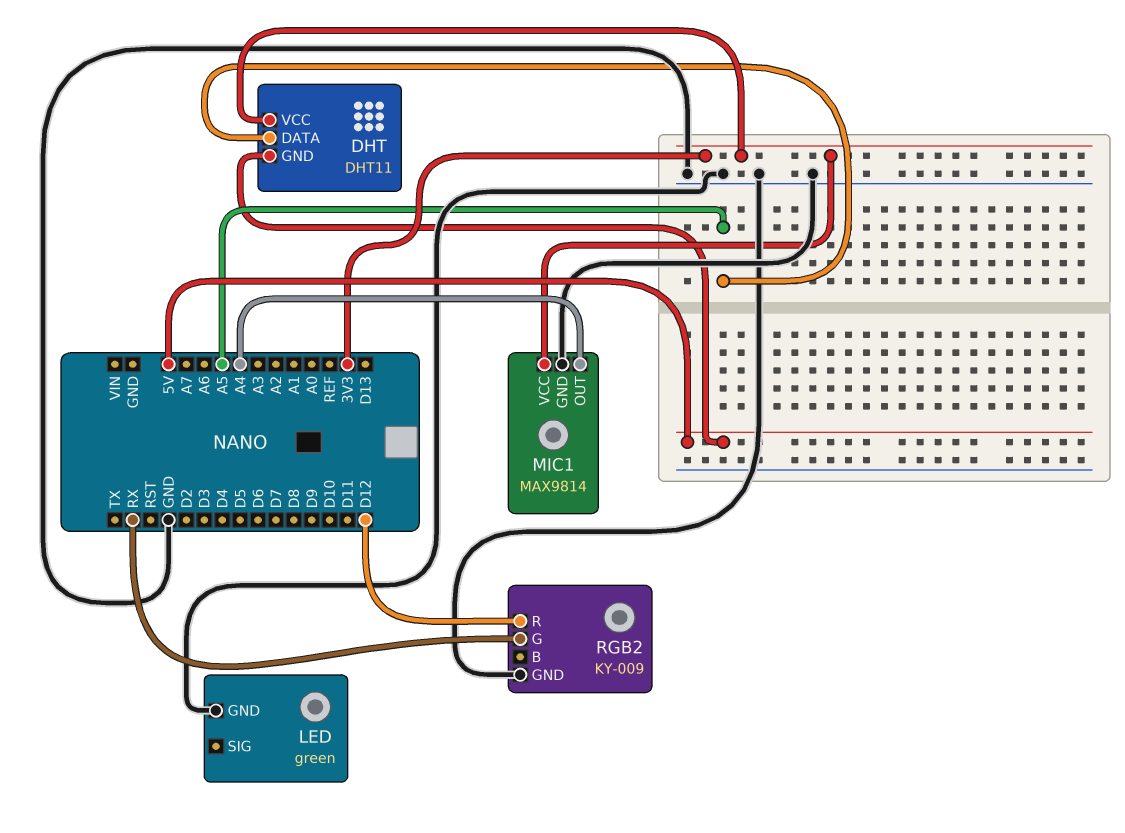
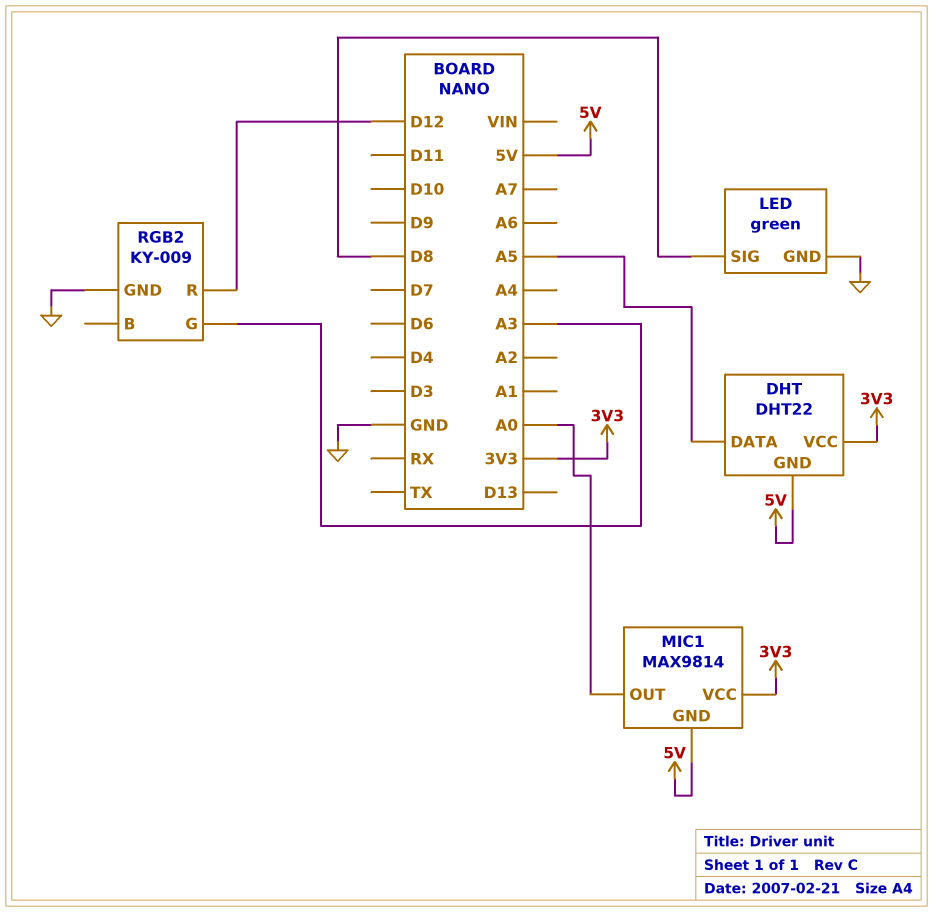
DHT: DHT11 -> DHT22
LED pin SIG: none -> D8
MIC1 pin GND: GND -> 5V
MIC1 pin OUT: A4 -> A0
RGB2 pin G: RX -> A3

